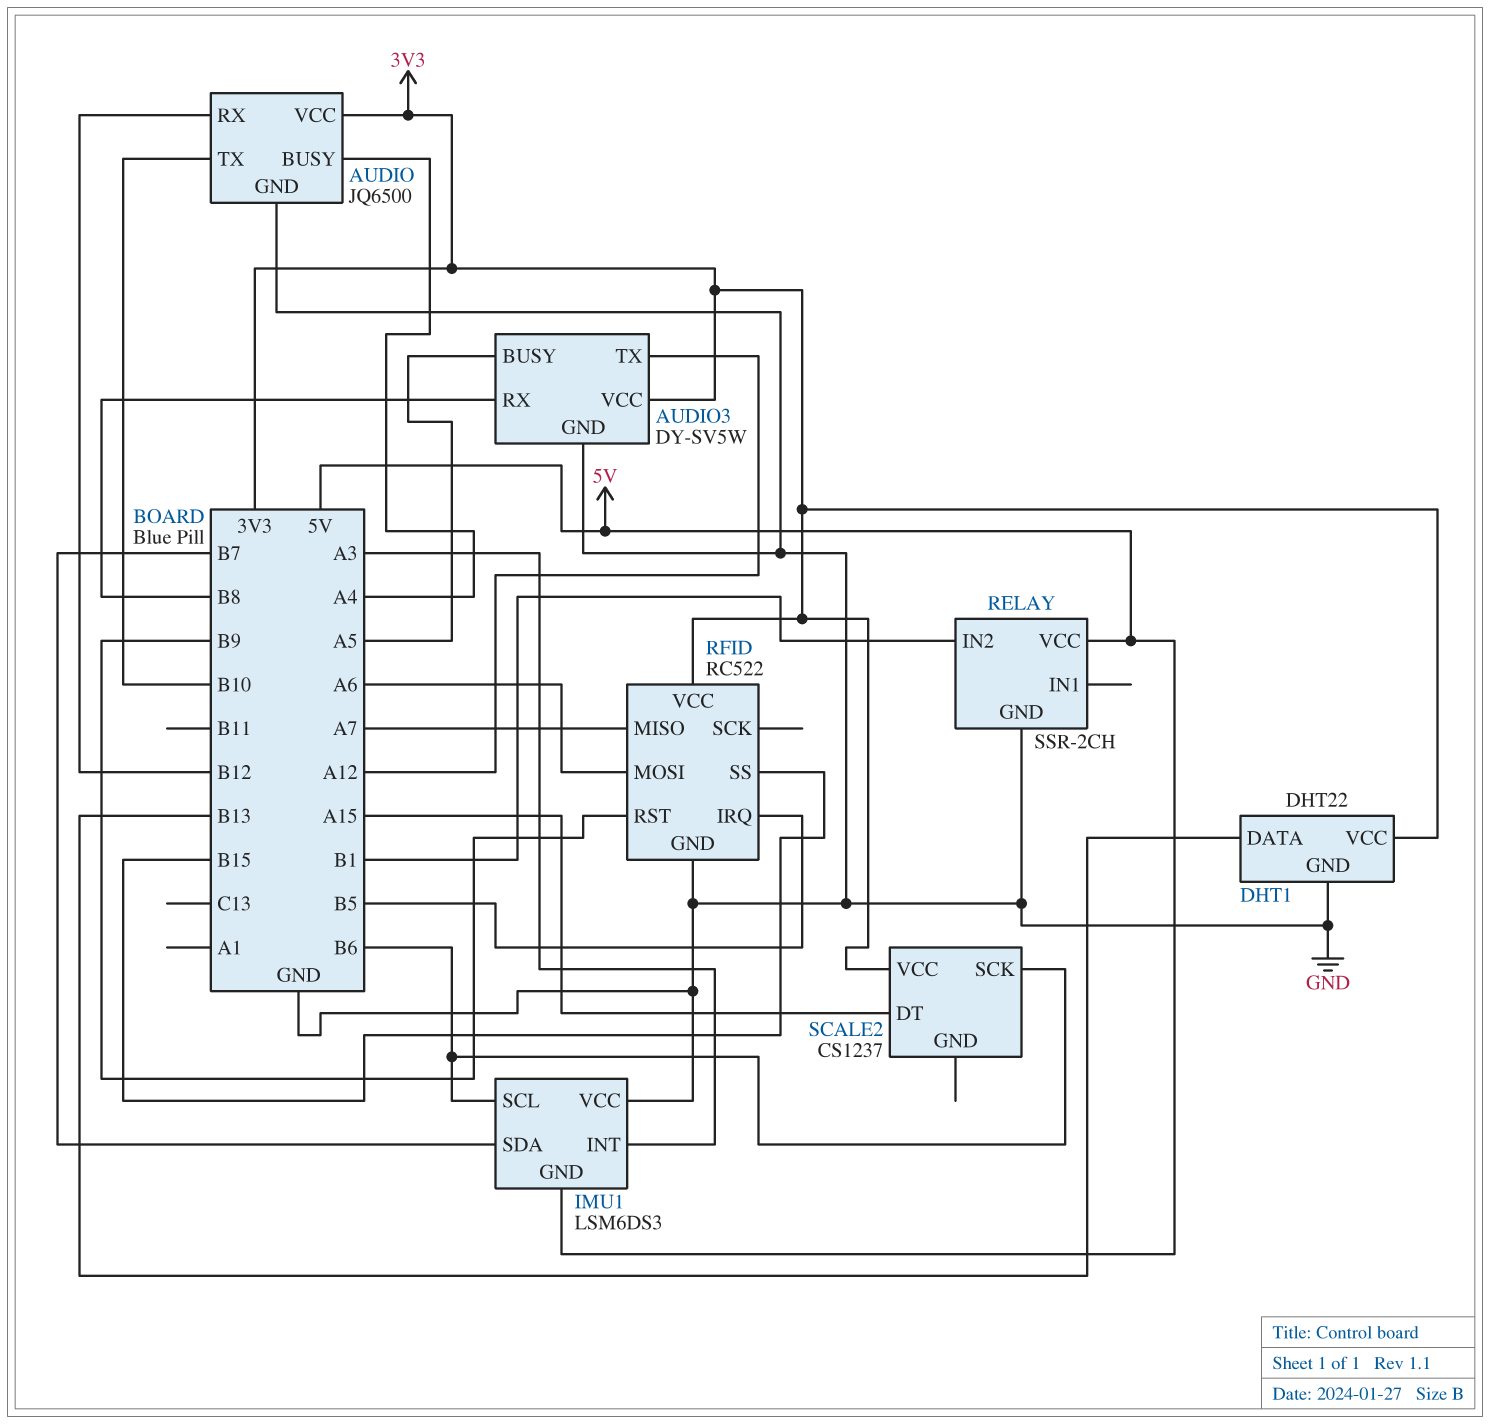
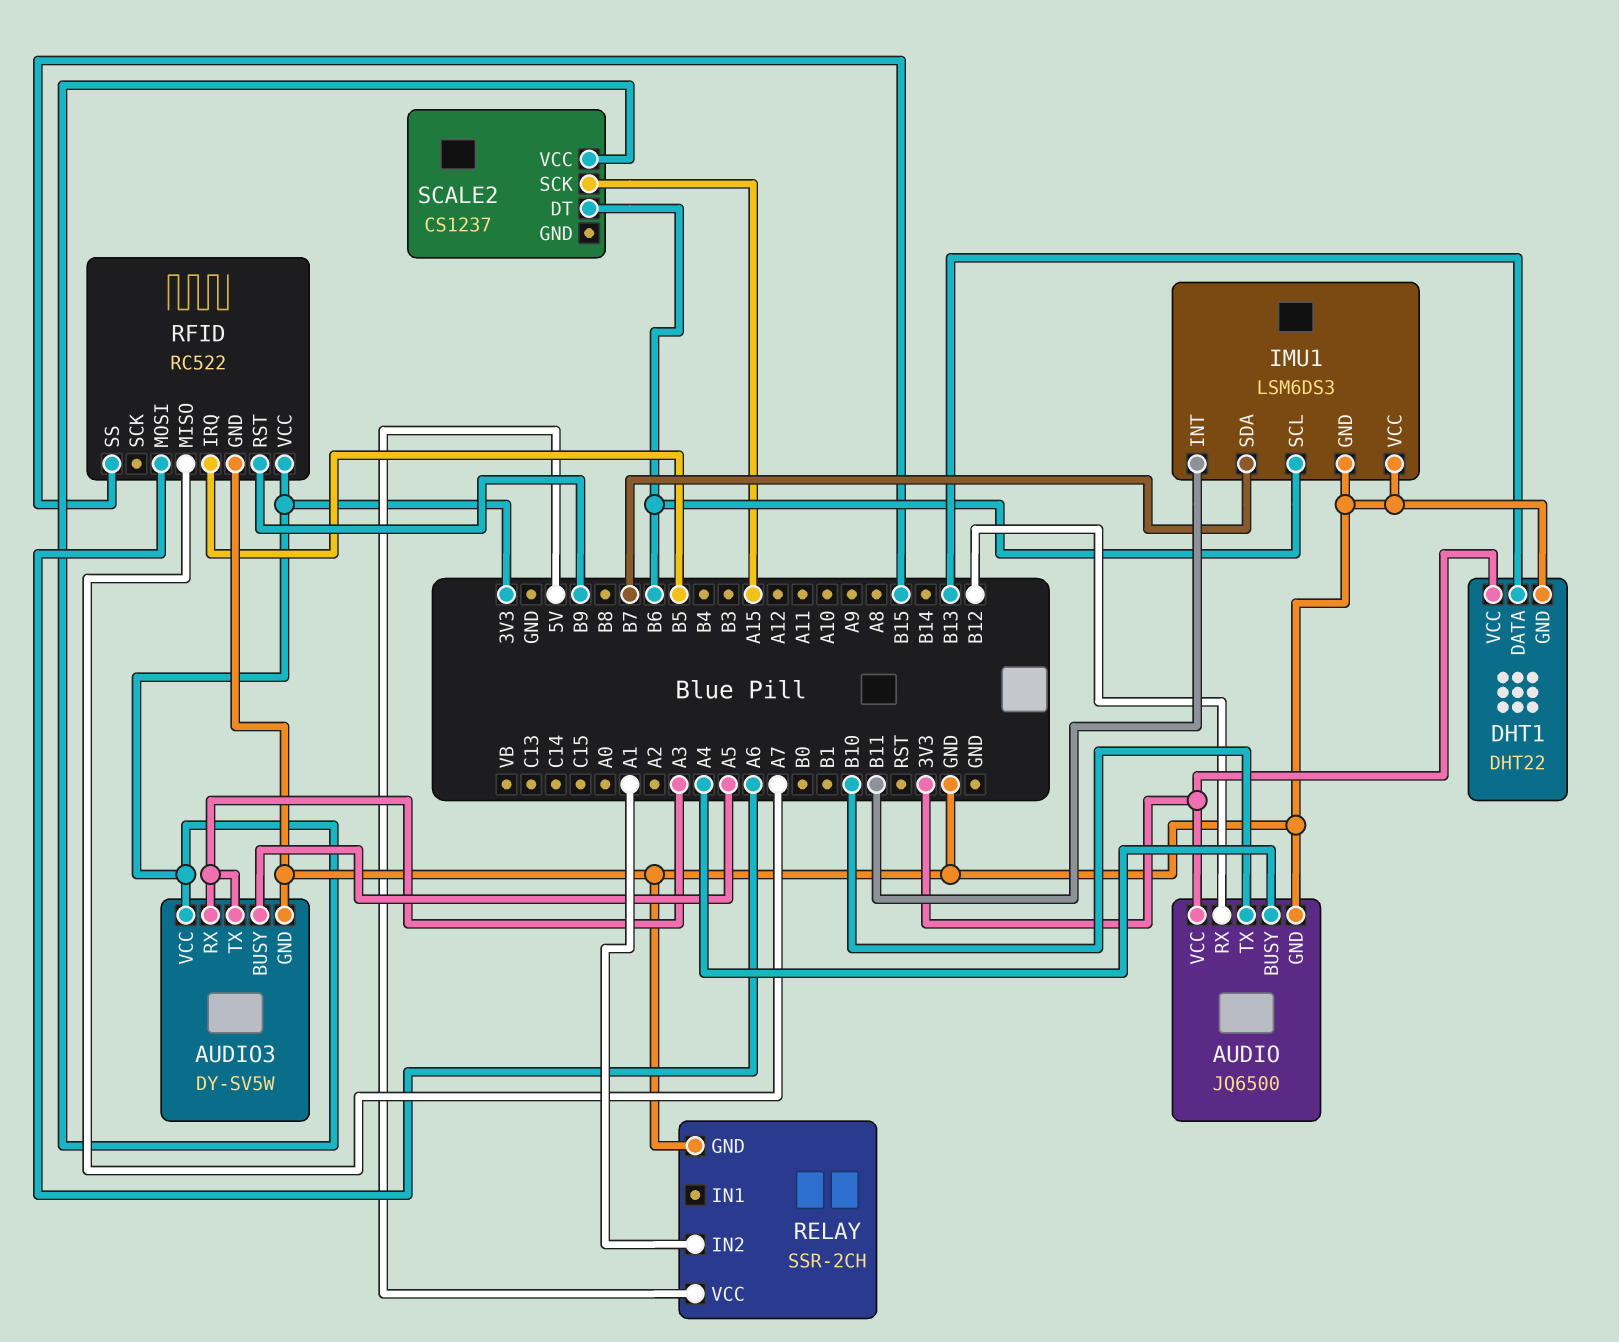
AUDIO3 pin RX: B8 -> A3
AUDIO3 pin TX: A12 -> A3
IMU1 pin GND: 5V -> GND
IMU1 pin INT: A3 -> B11
RELAY pin IN2: B1 -> A1
SCALE2 pin DT: A15 -> B6
SCALE2 pin SCK: B6 -> A15

